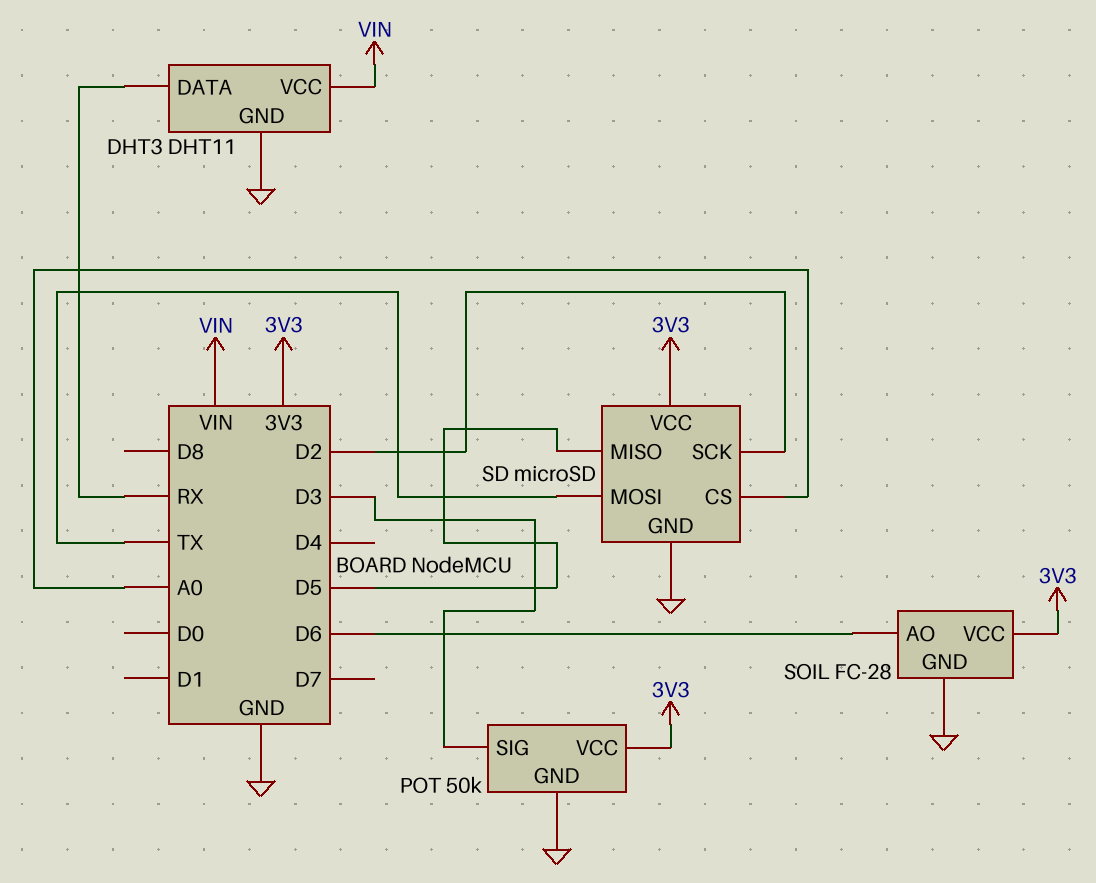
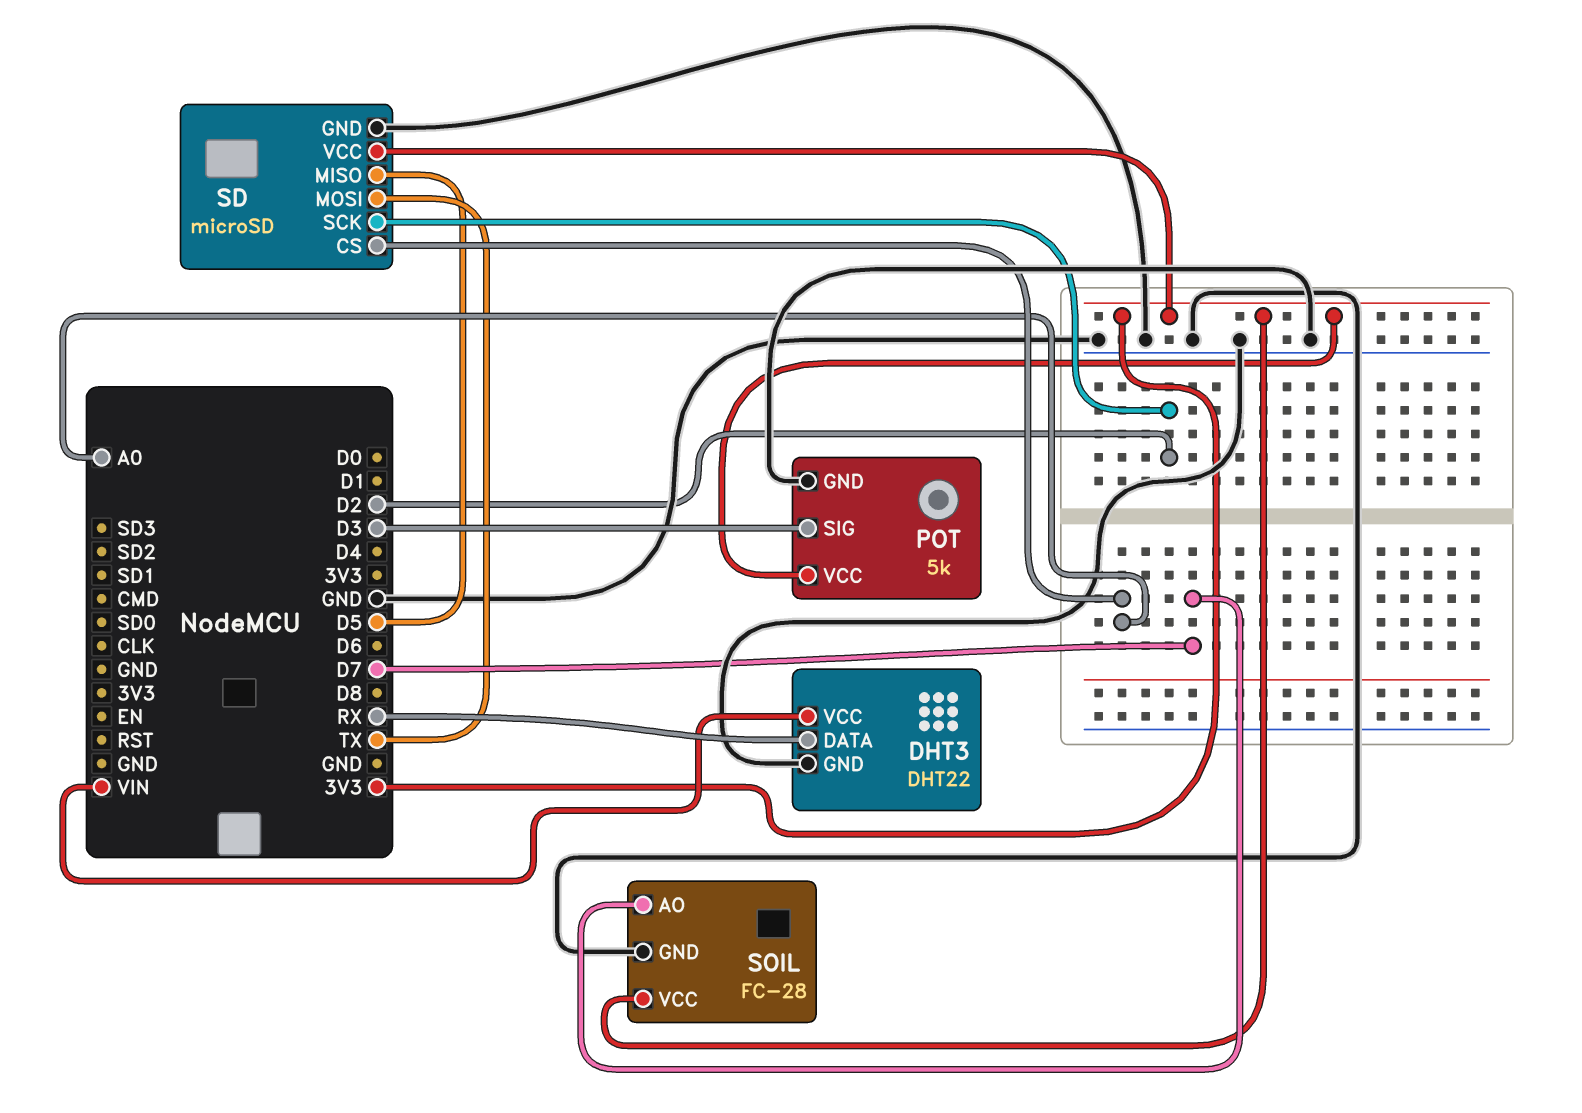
DHT3: DHT11 -> DHT22
POT: 50k -> 5k
SOIL pin AO: D6 -> D7

